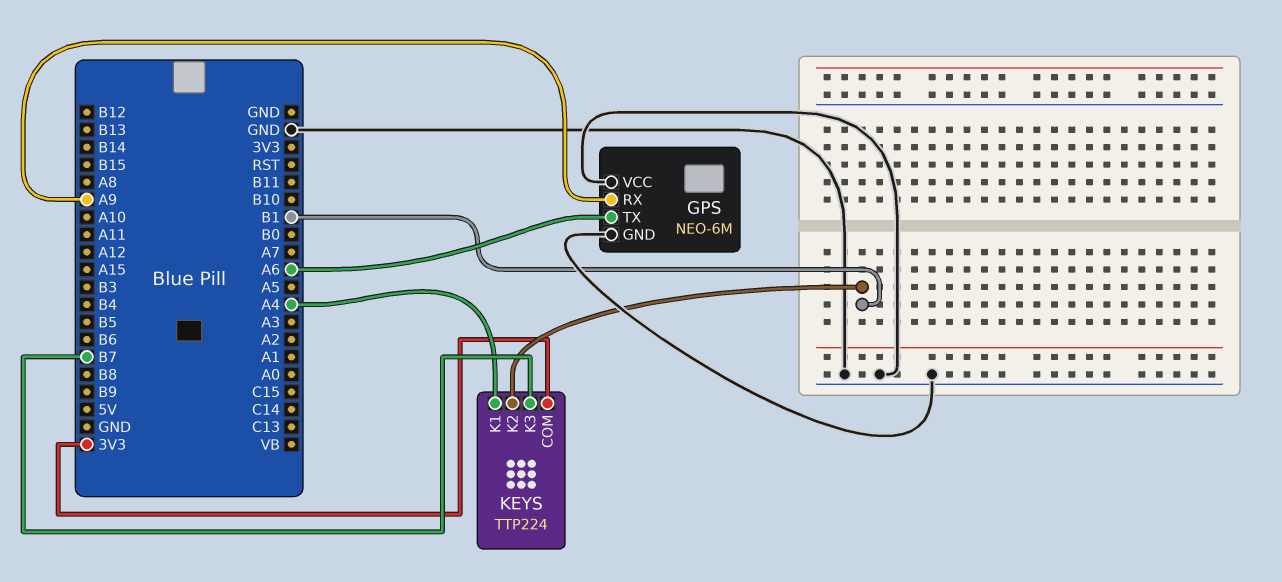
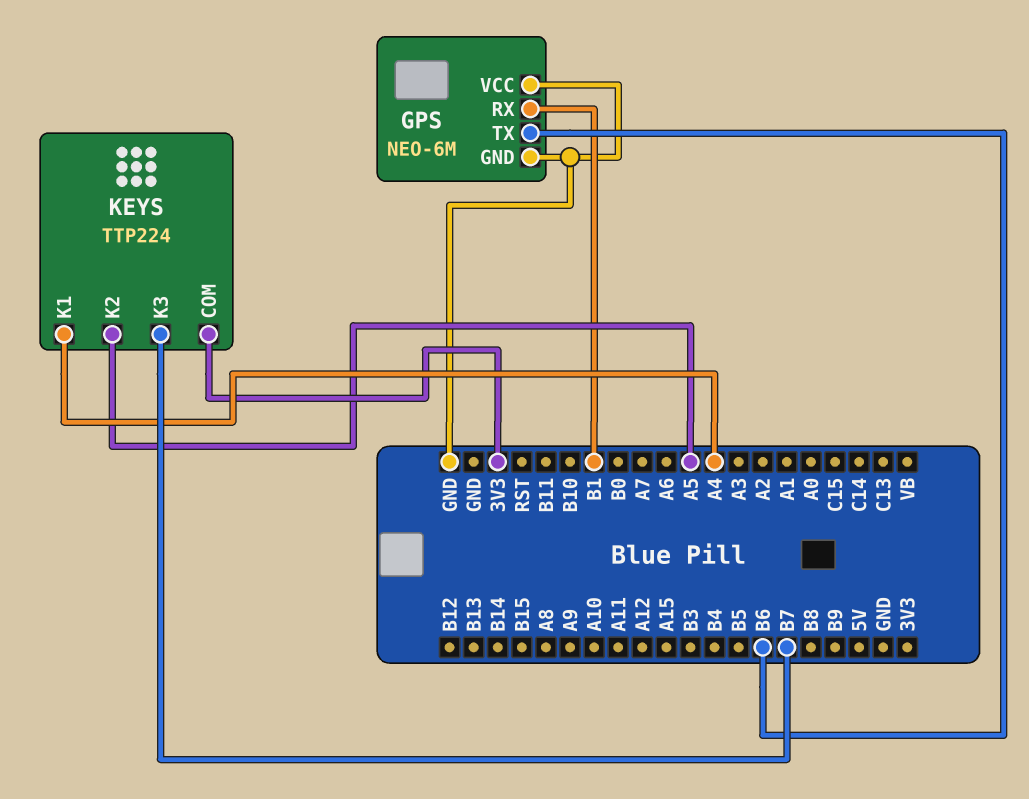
GPS pin RX: A9 -> B1
GPS pin TX: A6 -> B6
KEYS pin K2: B1 -> A5

